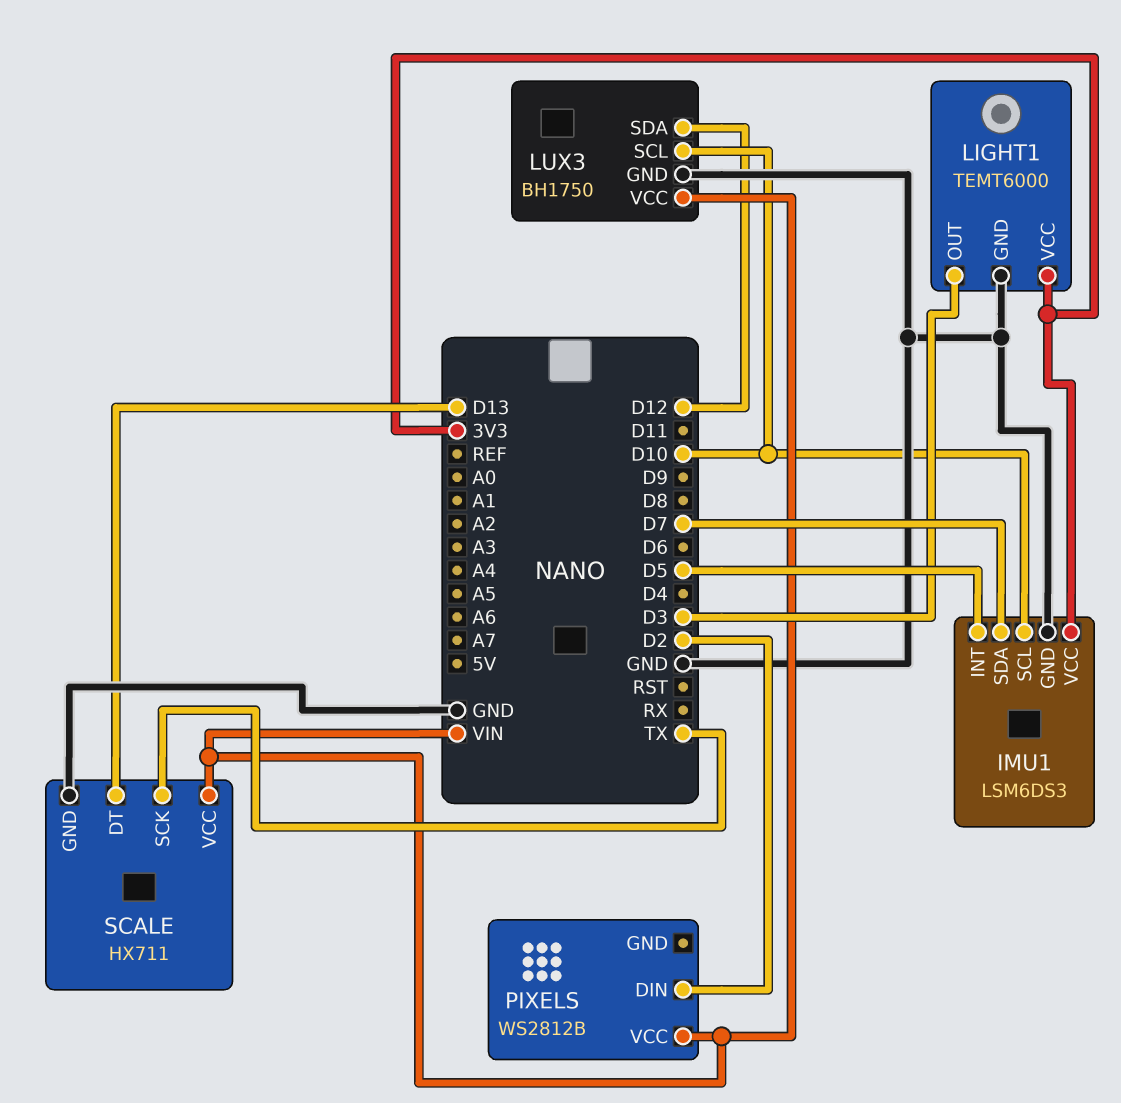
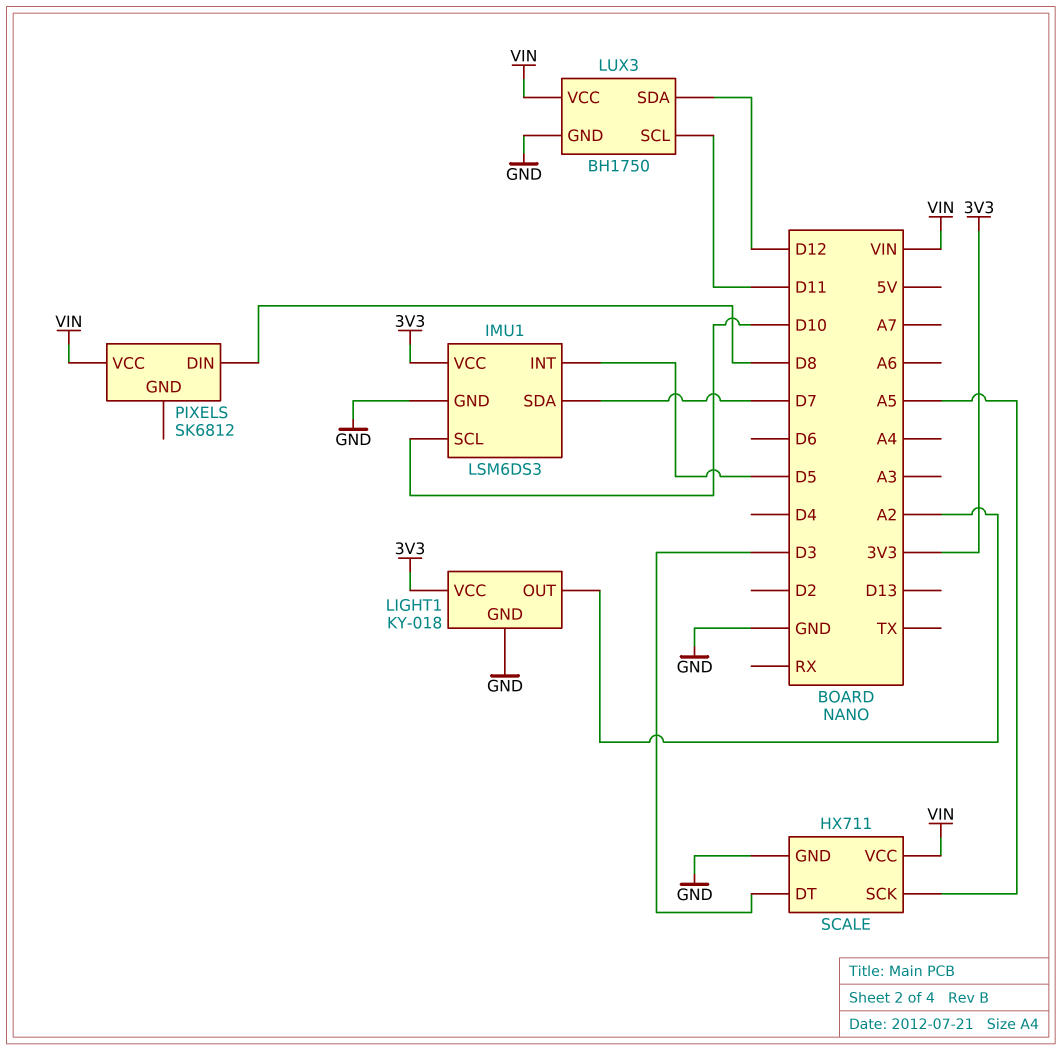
LIGHT1: TEMT6000 -> KY-018
LIGHT1 pin OUT: D3 -> A2
LUX3 pin SCL: D10 -> D11
PIXELS: WS2812B -> SK6812
PIXELS pin DIN: D2 -> D8
SCALE pin DT: D13 -> D3
SCALE pin SCK: TX -> A5

